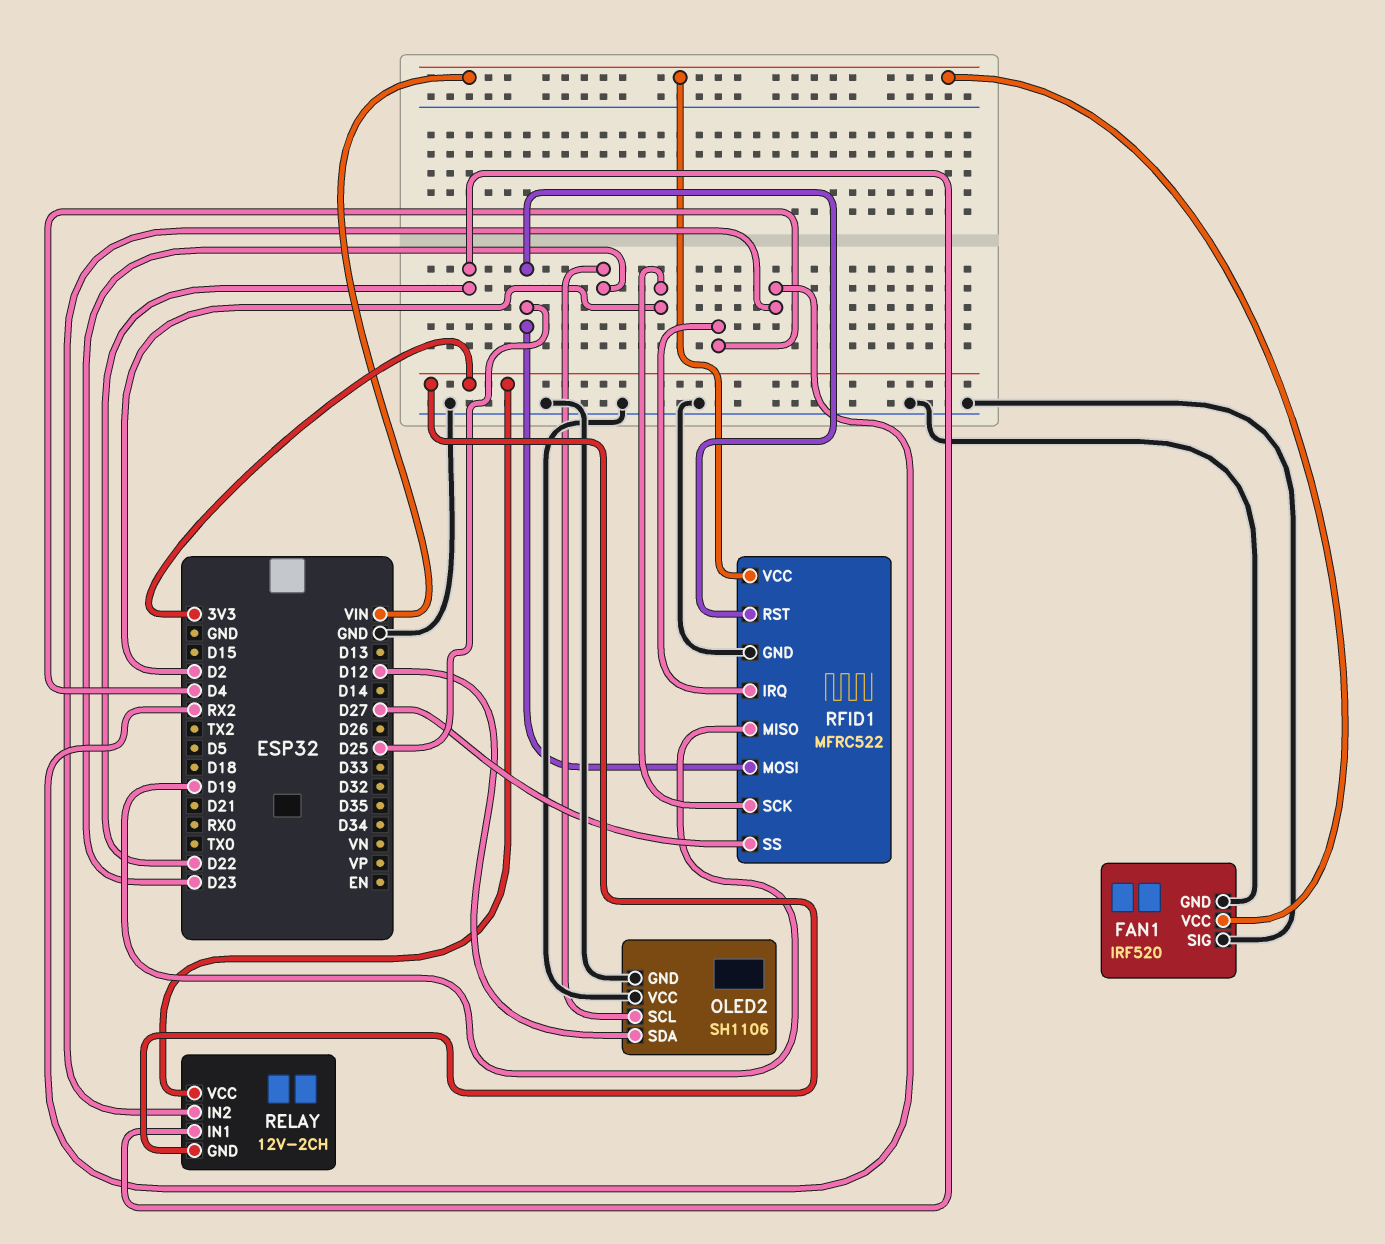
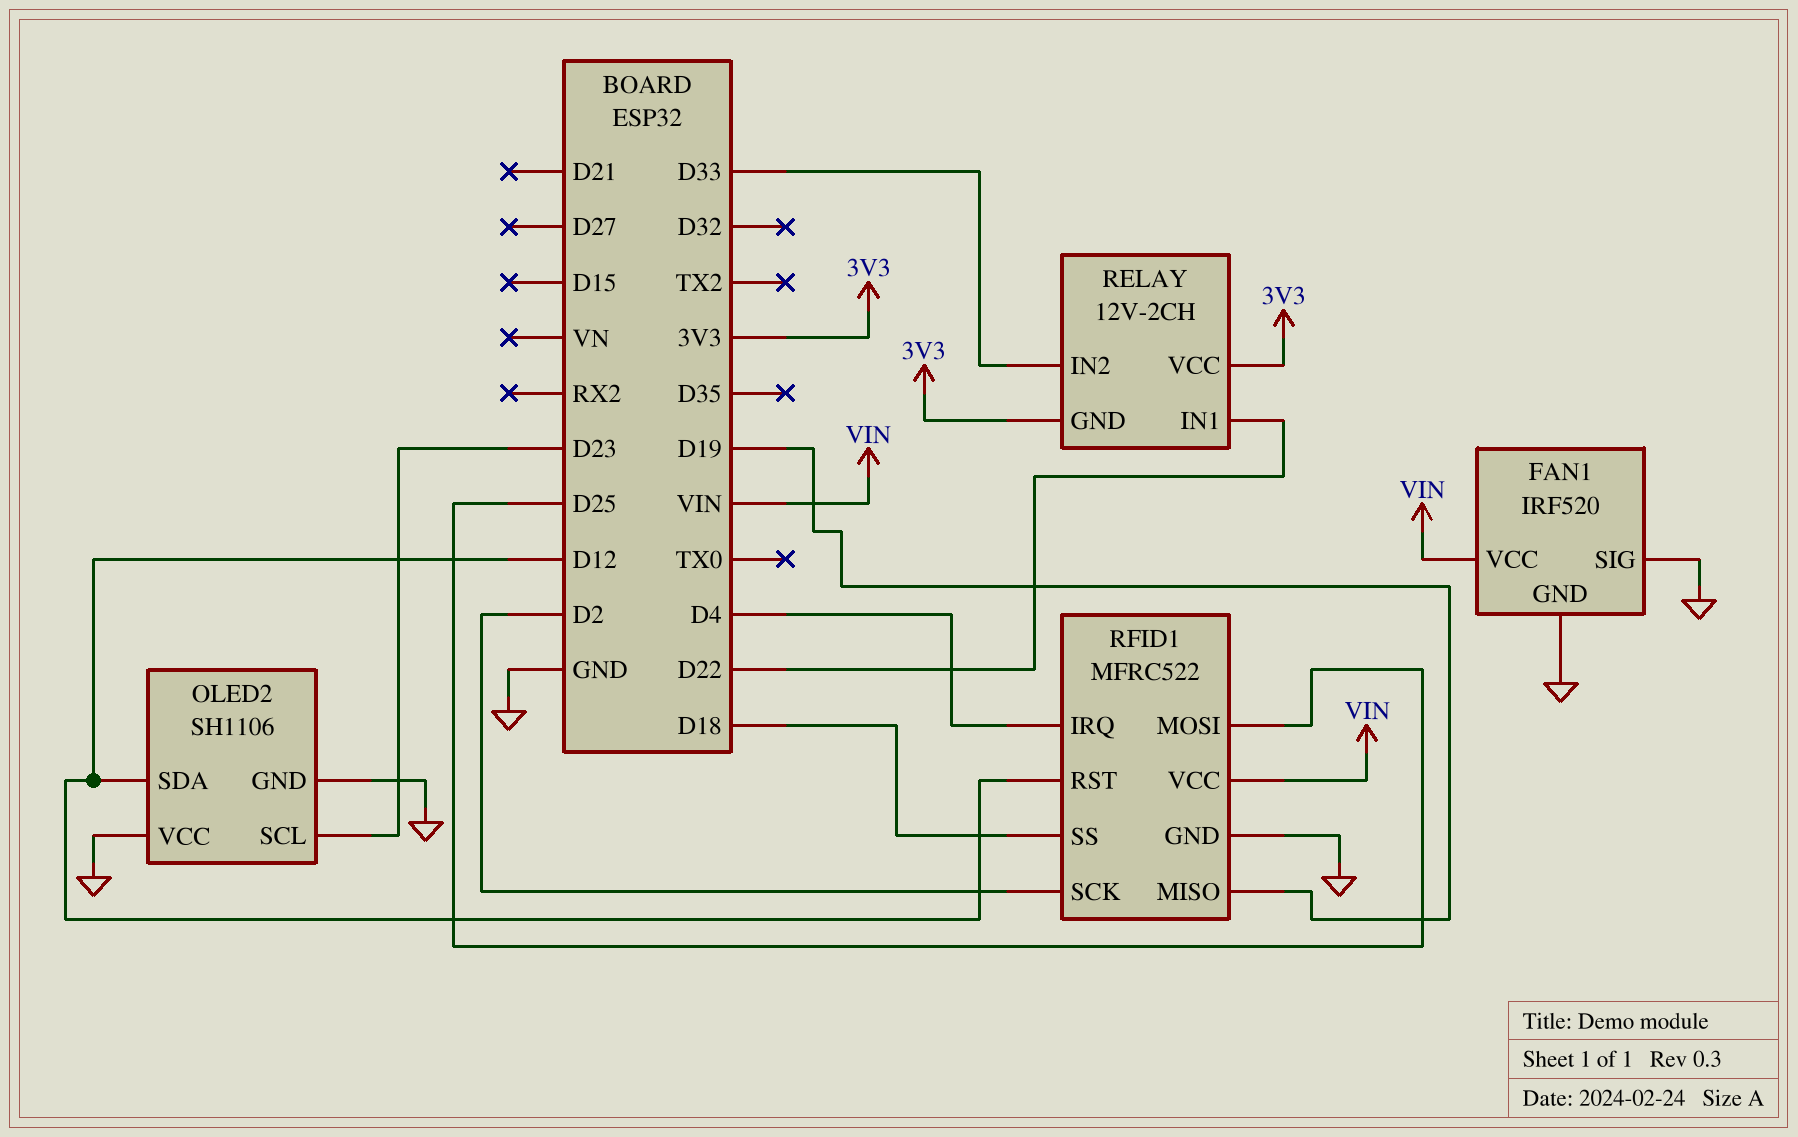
RELAY pin IN2: RX2 -> D33
RFID1 pin RST: D25 -> D12
RFID1 pin SS: D27 -> D18

